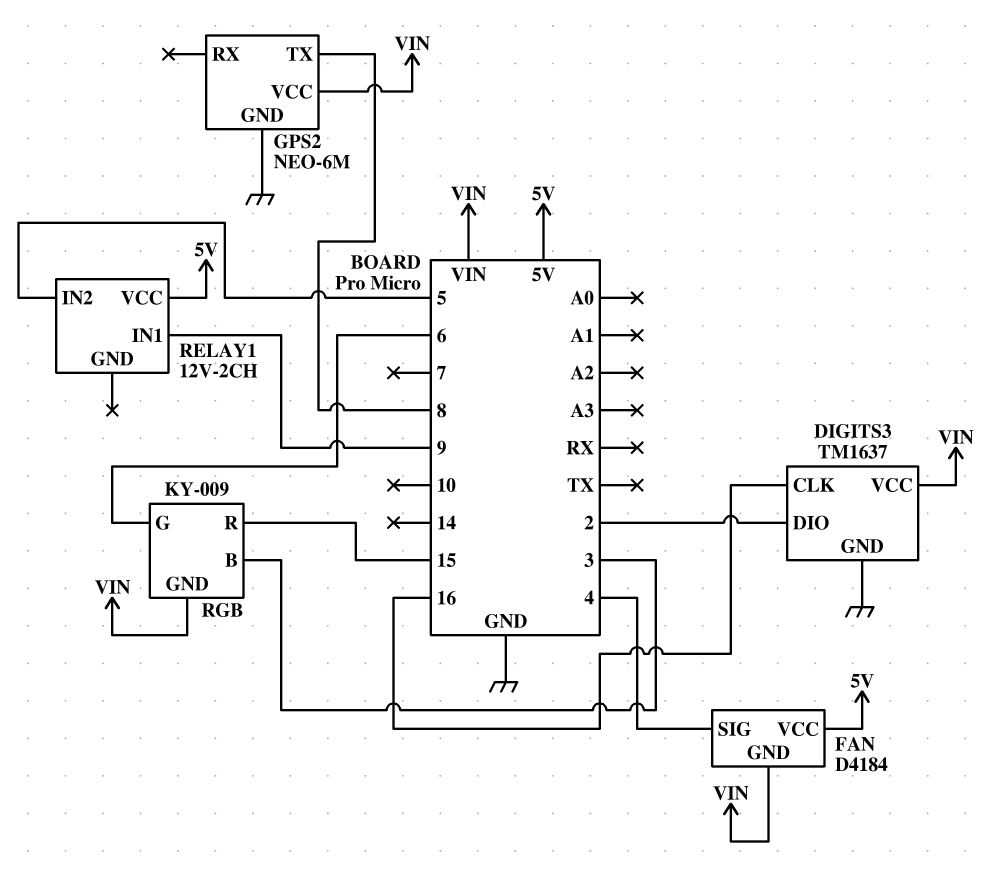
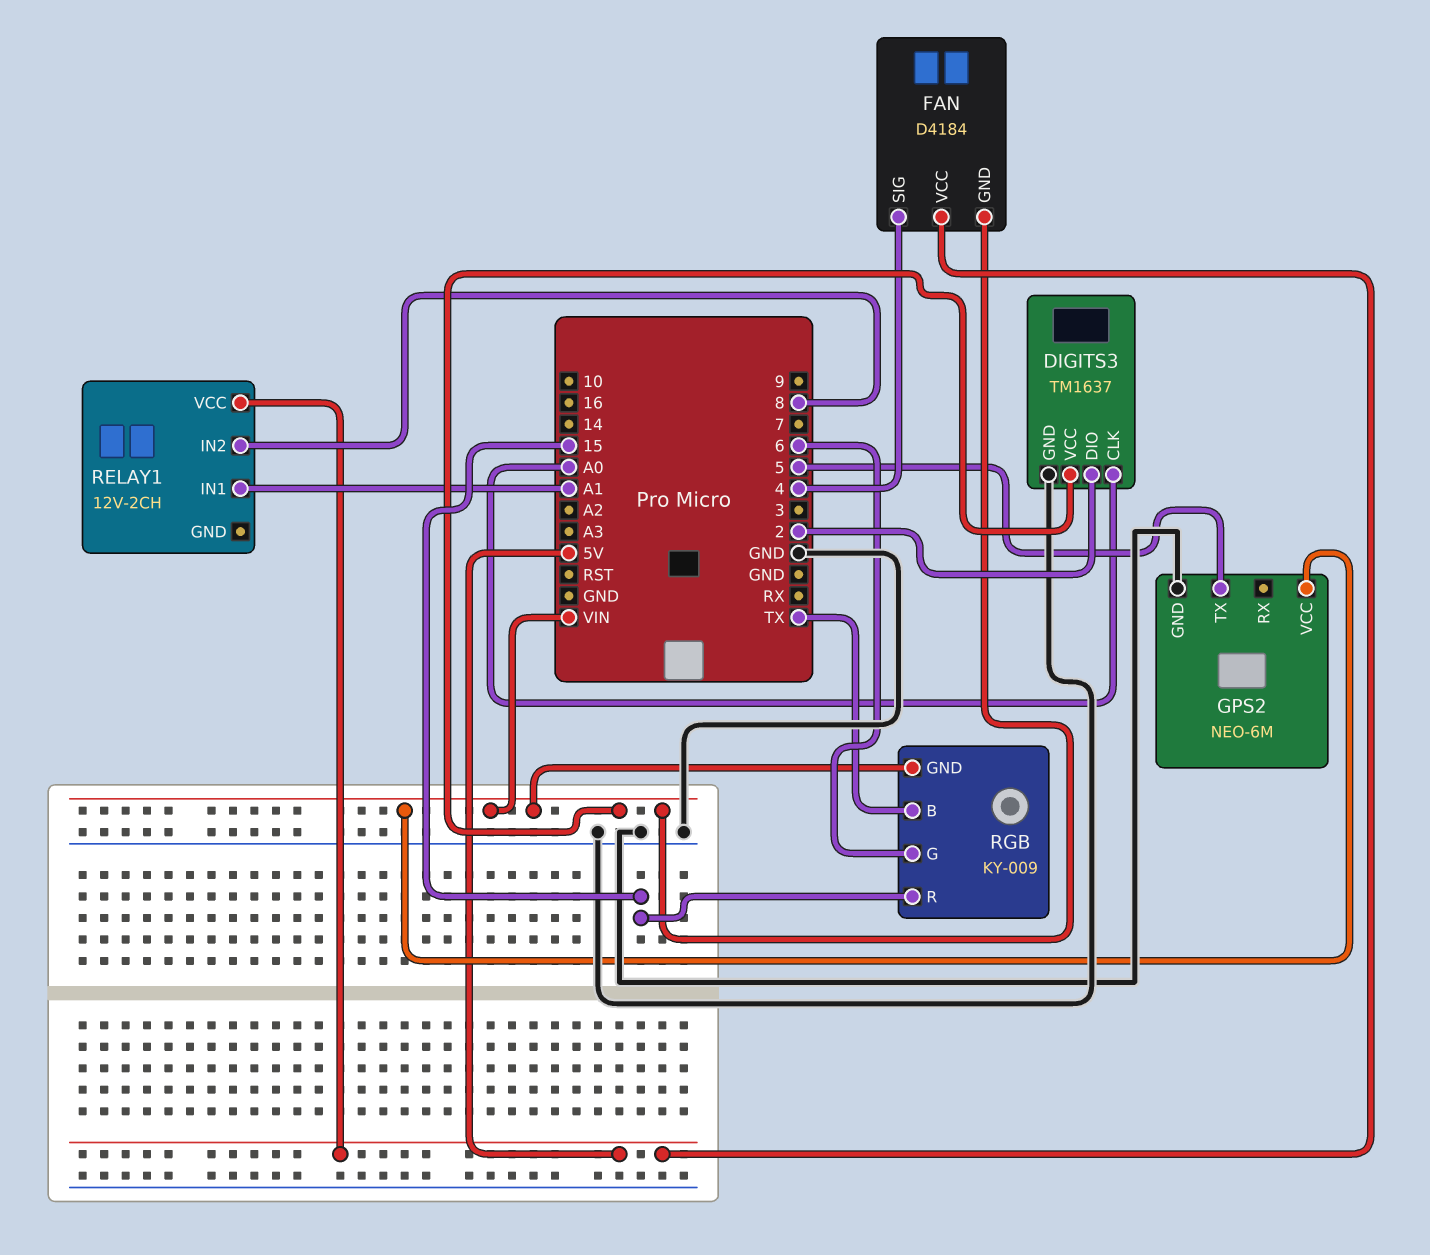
DIGITS3 pin CLK: 16 -> A0
GPS2 pin TX: 8 -> 5
RELAY1 pin IN1: 9 -> A1
RELAY1 pin IN2: 5 -> 8
RGB pin B: 3 -> TX

